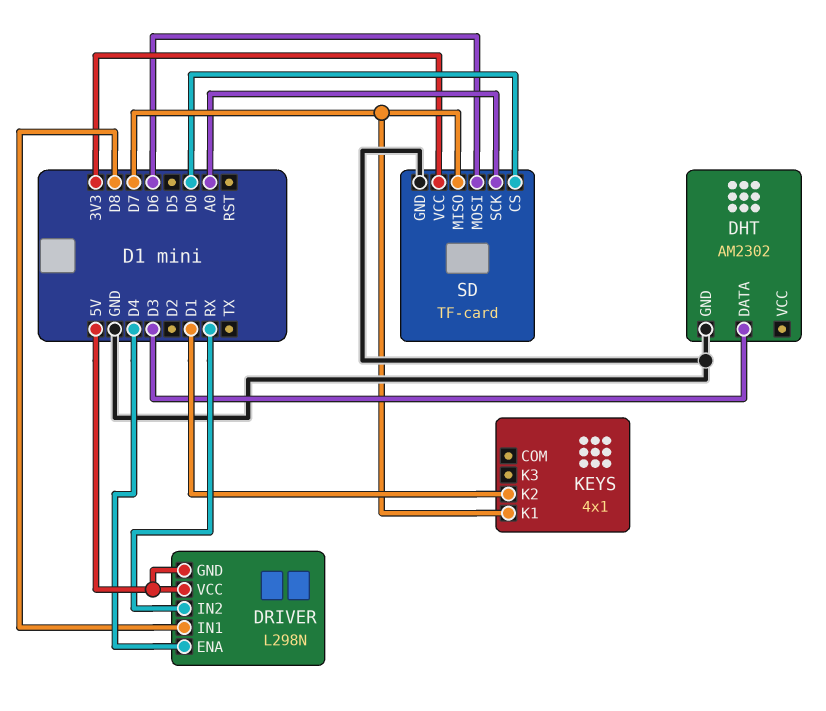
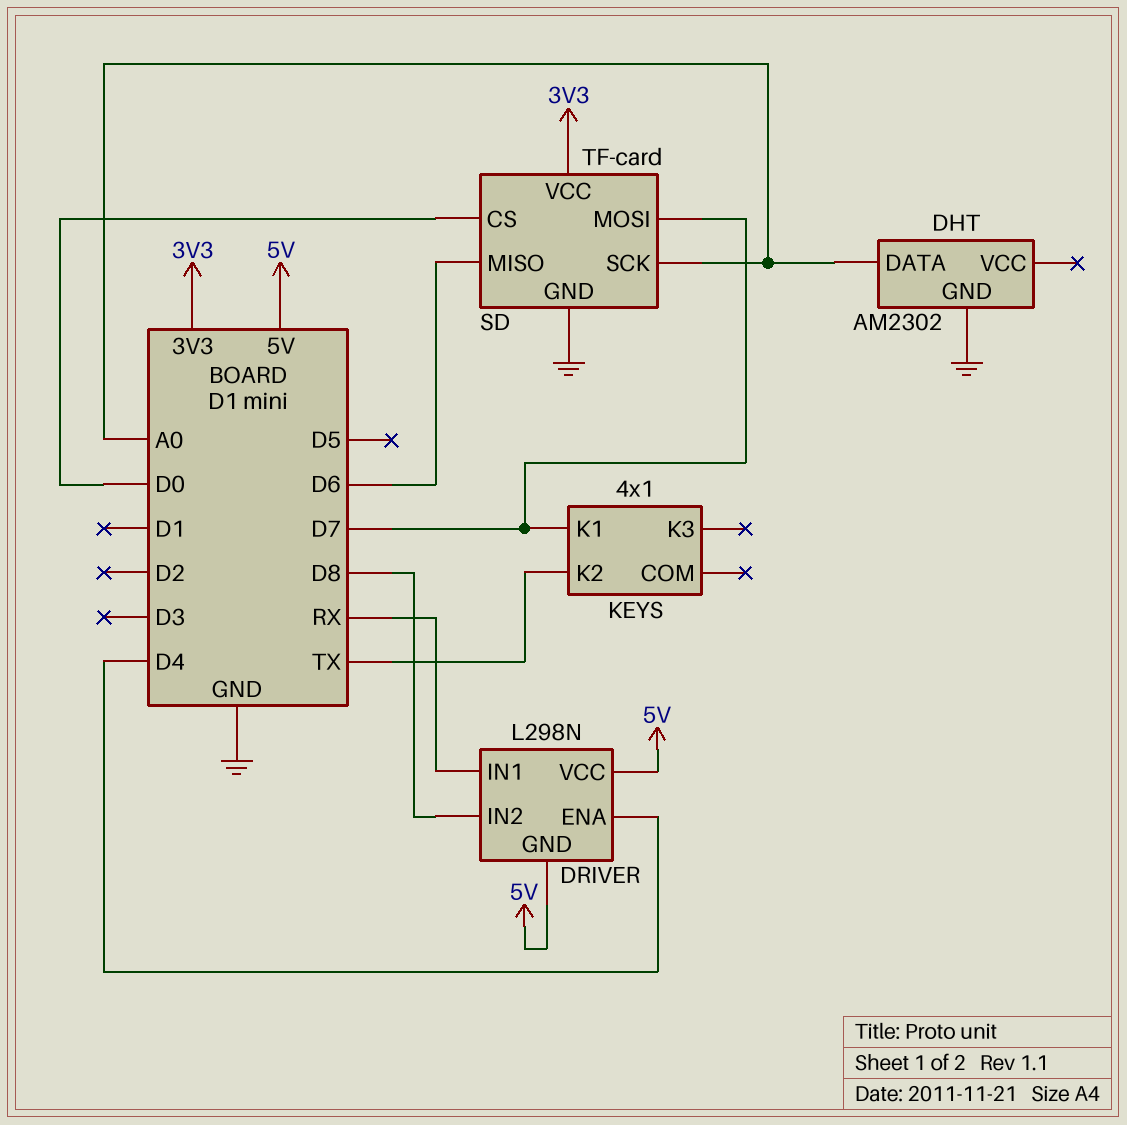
DHT pin DATA: D3 -> A0
DRIVER pin IN1: D8 -> RX
DRIVER pin IN2: RX -> D8
KEYS pin K2: D1 -> TX
SD pin MISO: D7 -> D6
SD pin MOSI: D6 -> D7

